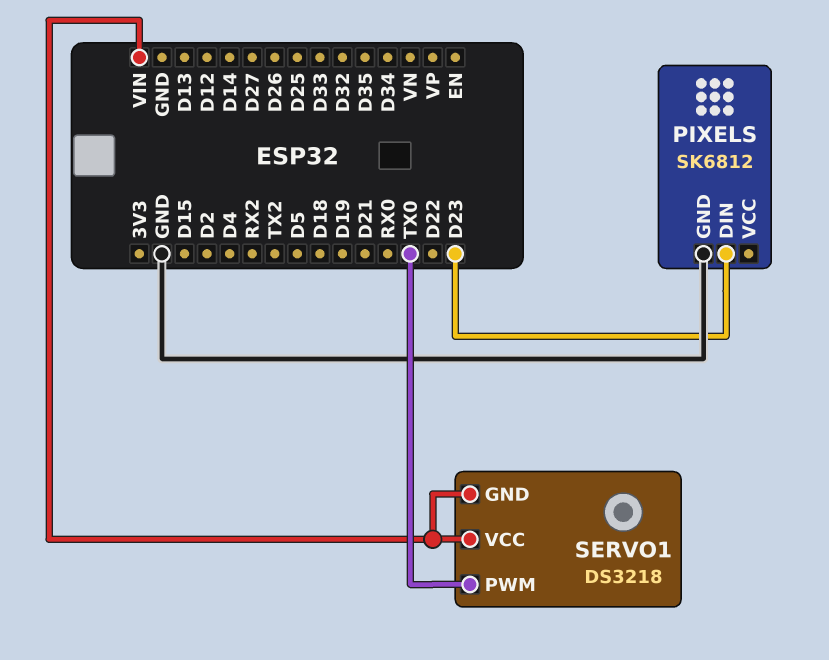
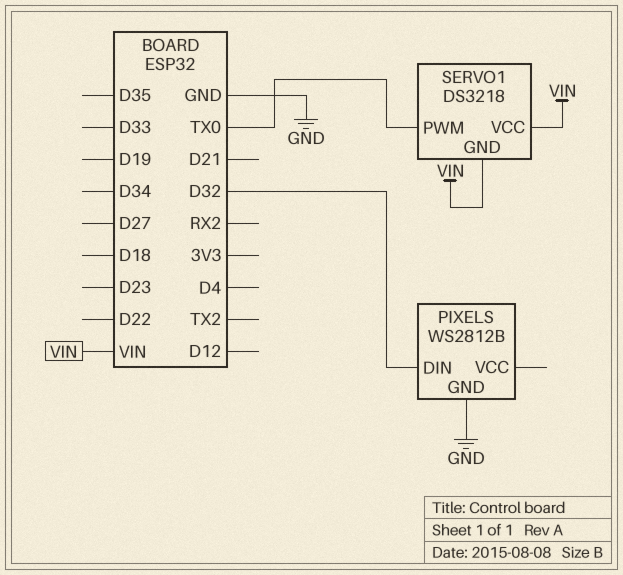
PIXELS: SK6812 -> WS2812B
PIXELS pin DIN: D23 -> D32

